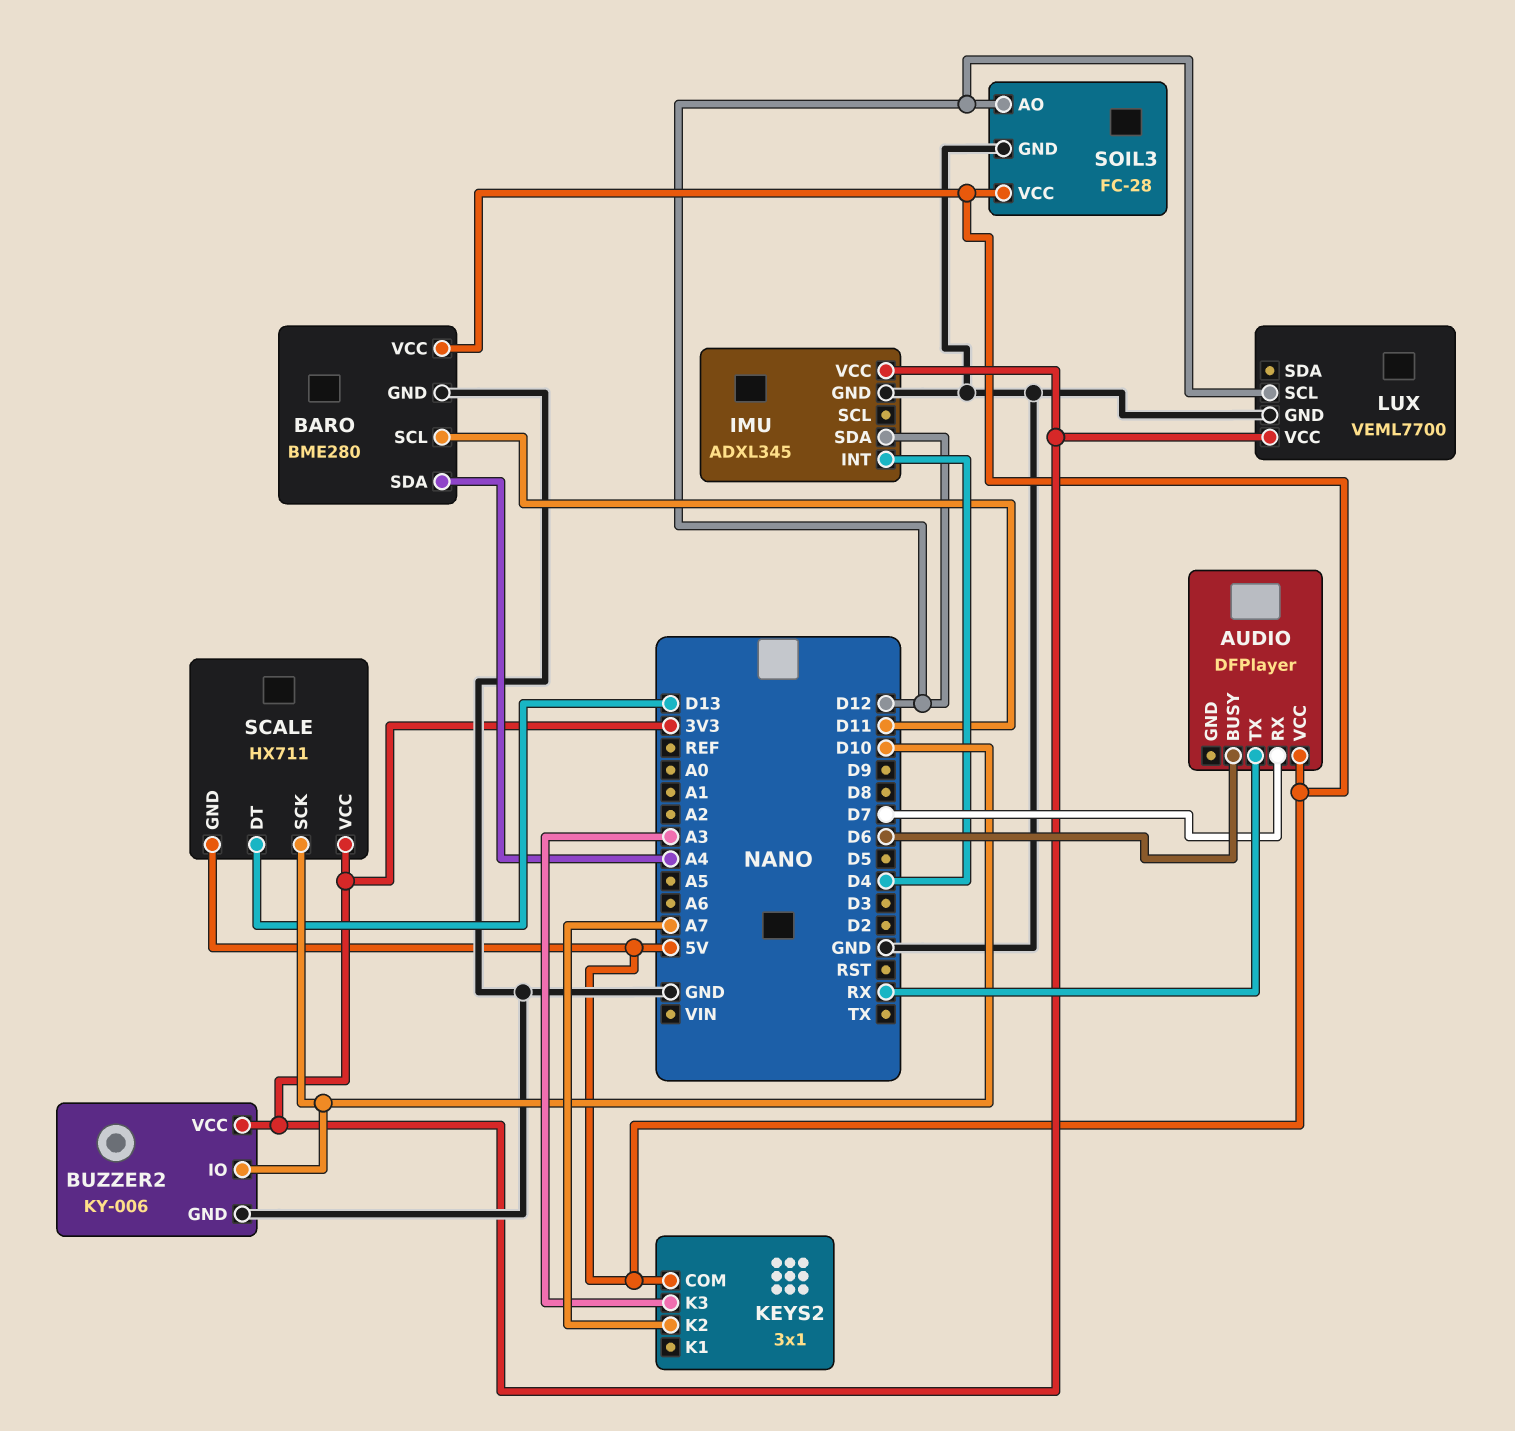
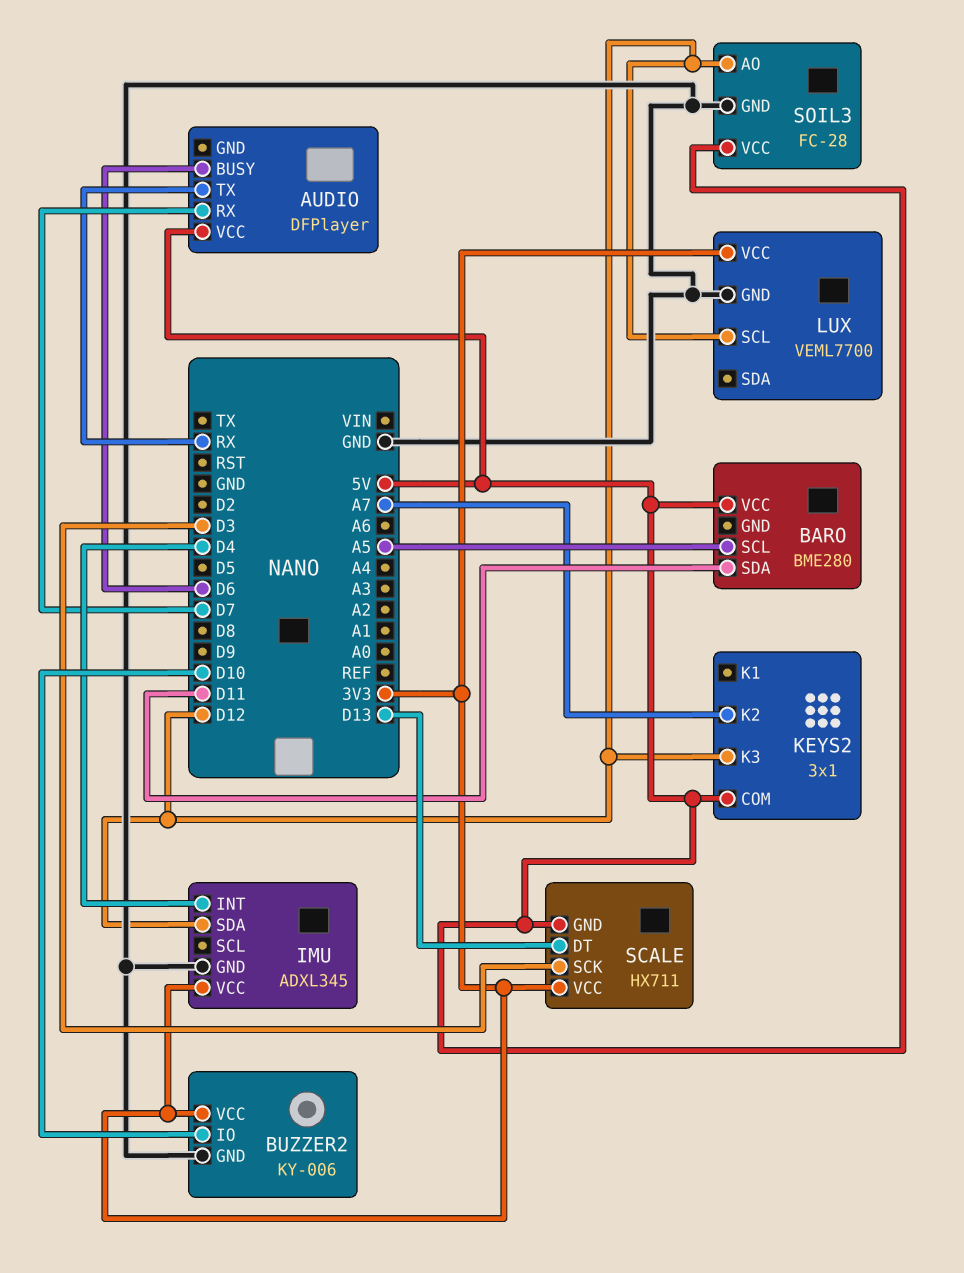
BARO pin GND: GND -> none
BARO pin SCL: D11 -> A5
BARO pin SDA: A4 -> D11
KEYS2 pin K3: A3 -> D12
SCALE pin SCK: D10 -> D3

